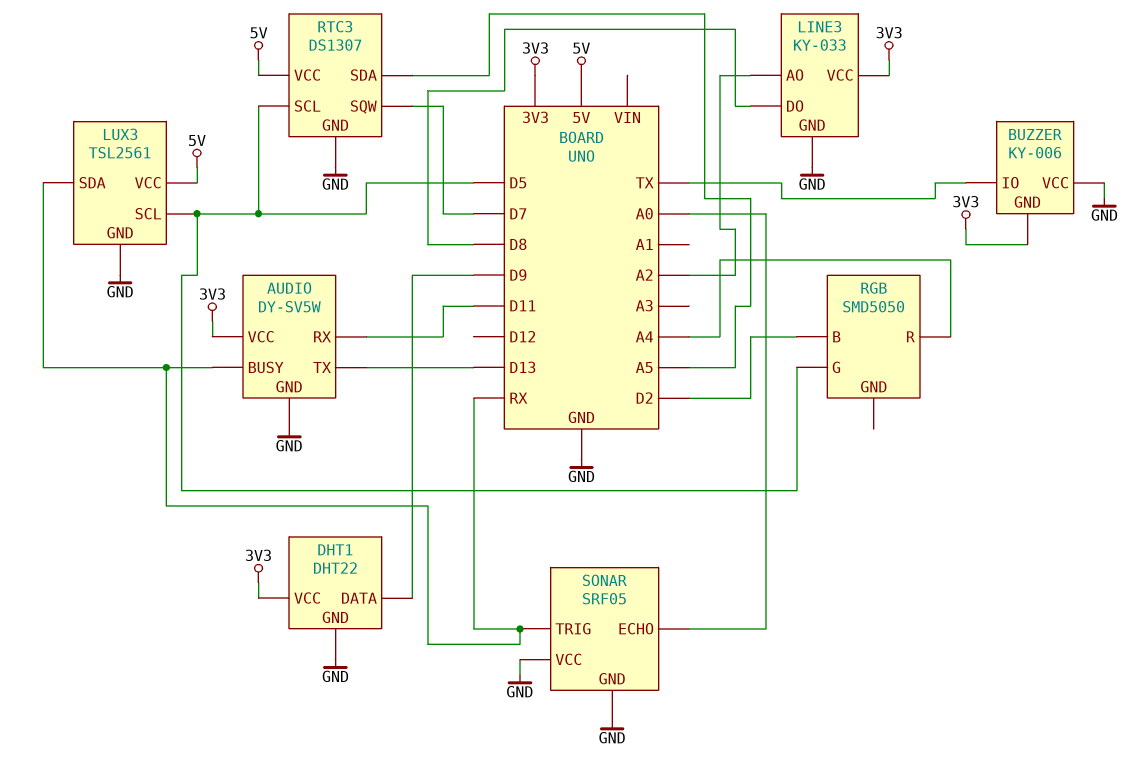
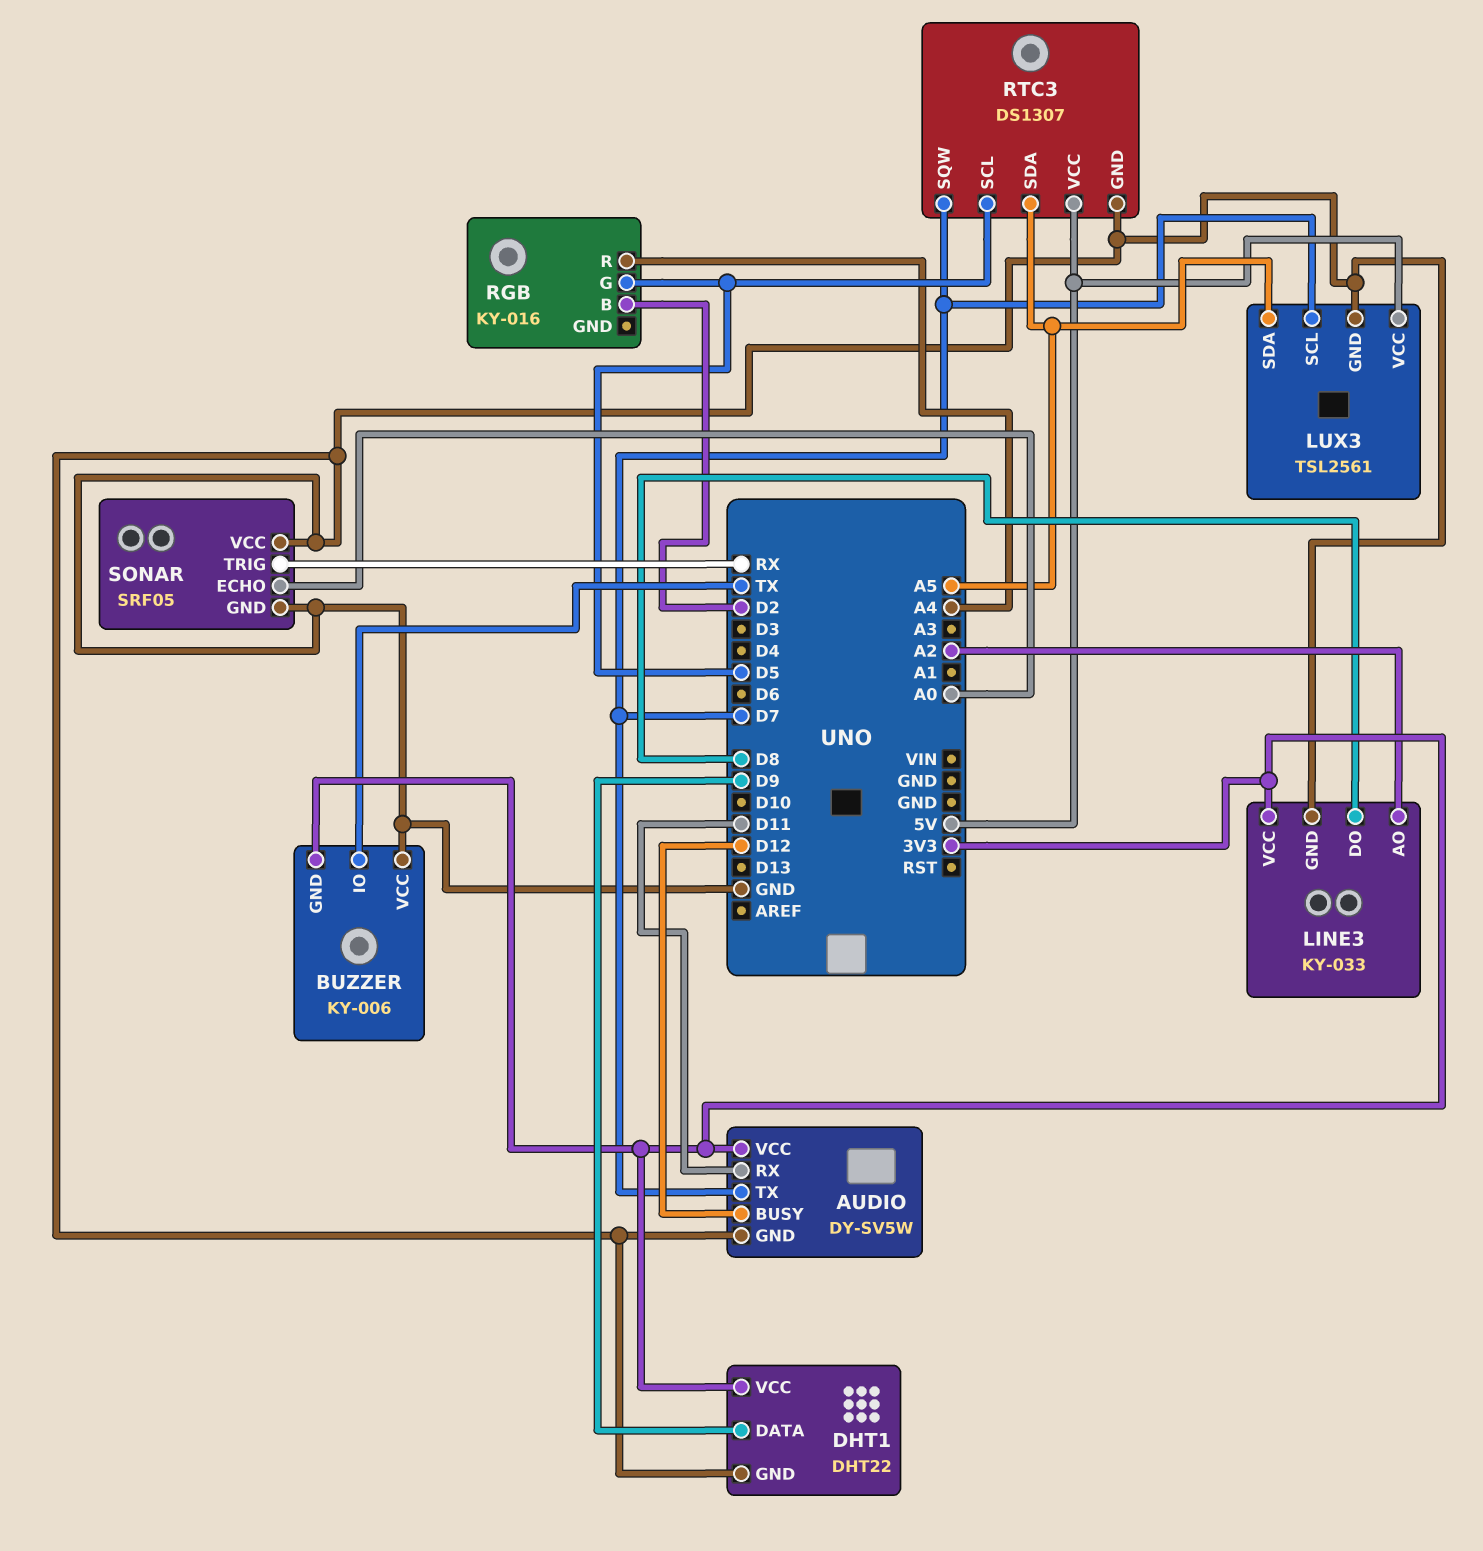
AUDIO pin BUSY: RX -> D12
AUDIO pin TX: D13 -> D7
LUX3 pin SCL: D5 -> D7
LUX3 pin SDA: RX -> A5
RGB: SMD5050 -> KY-016

